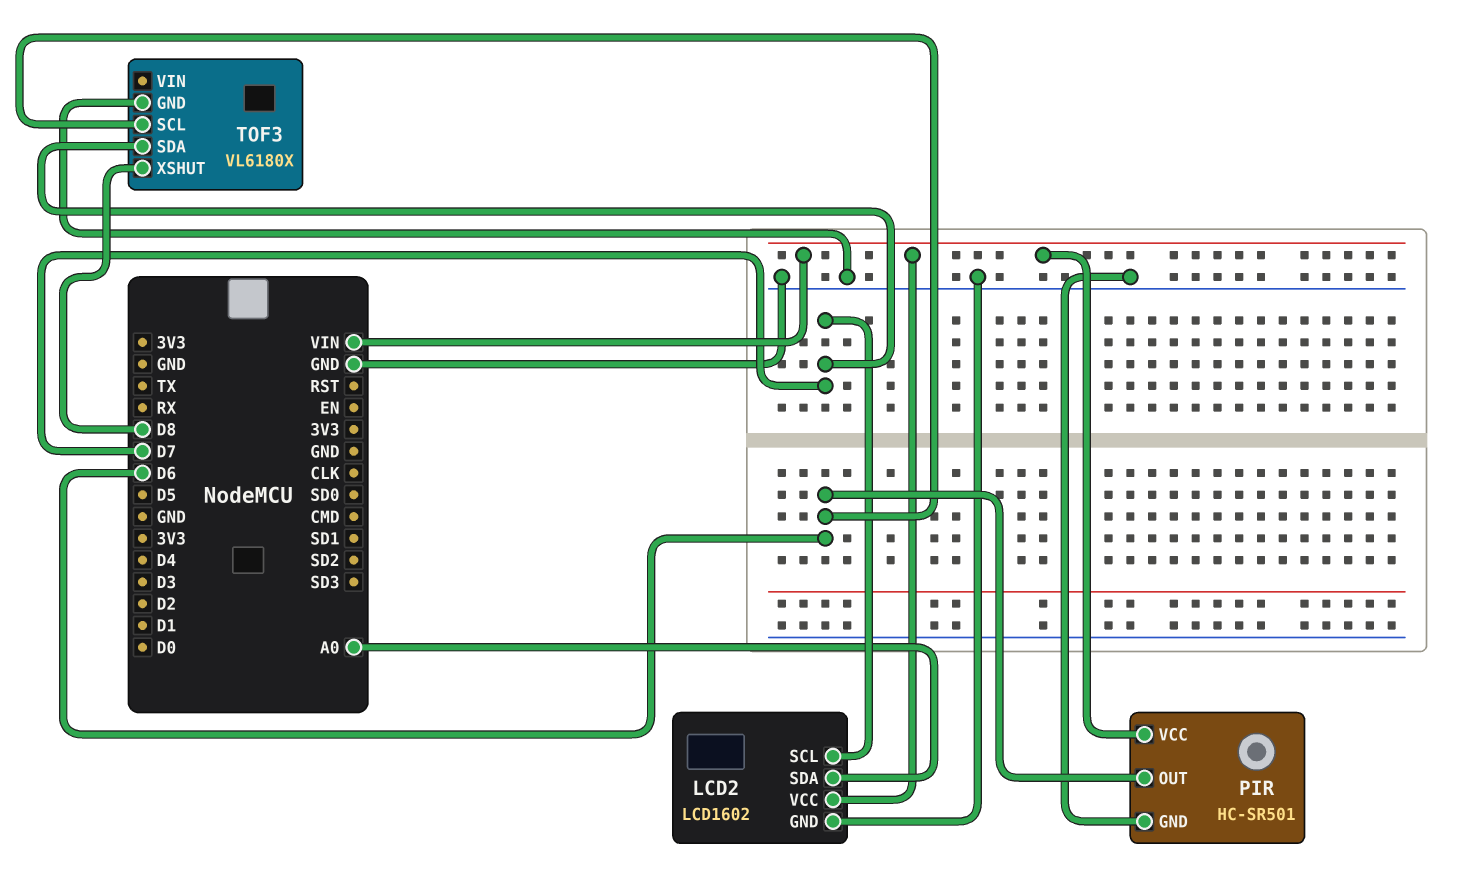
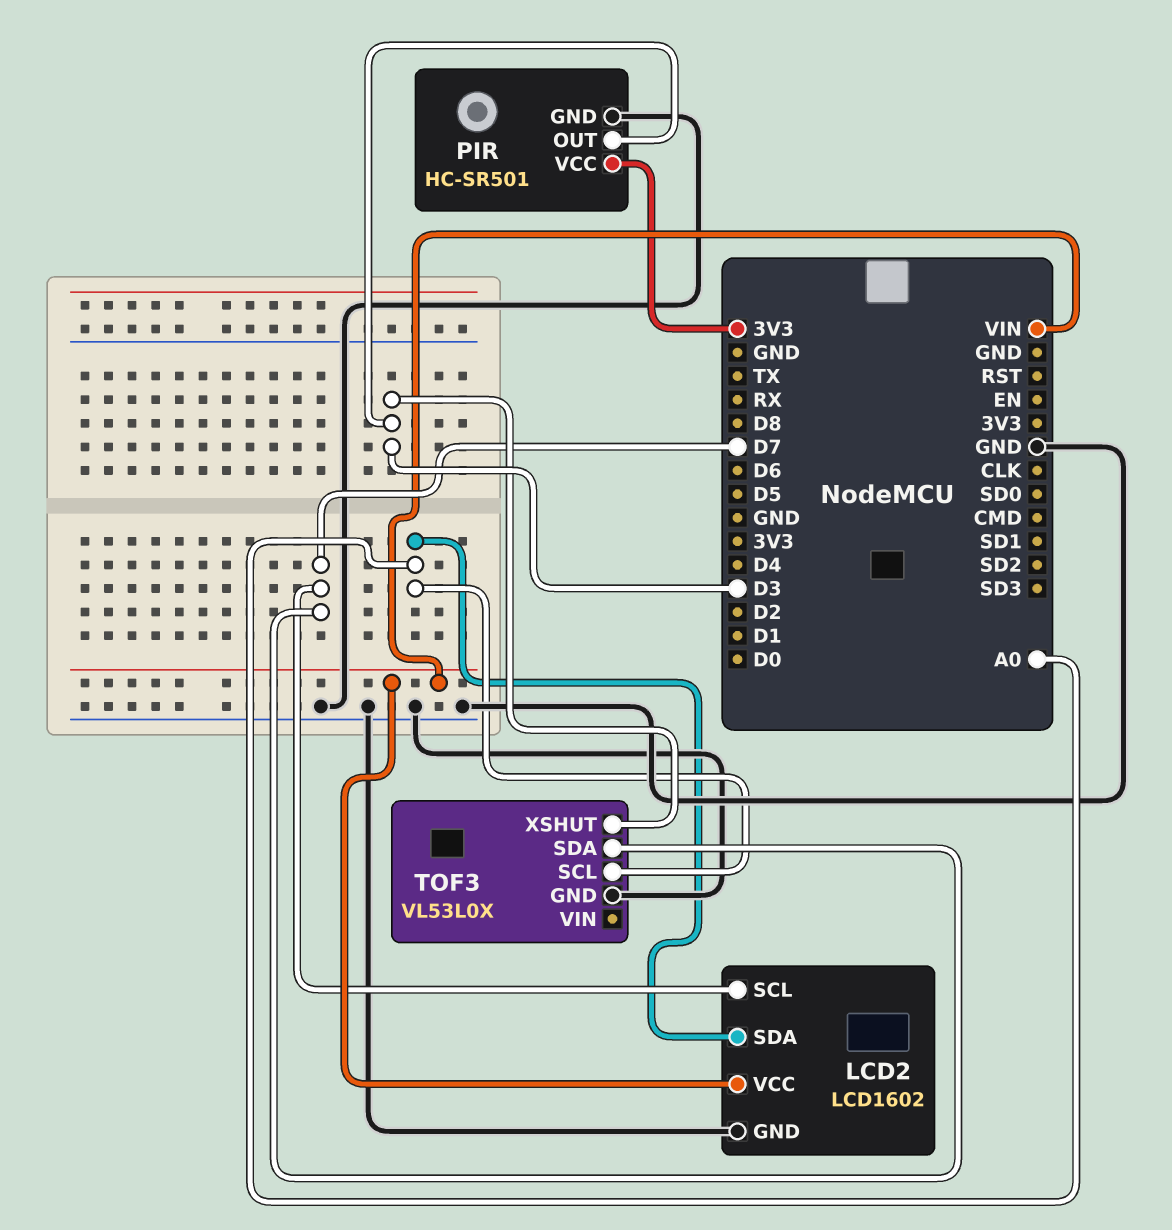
PIR pin OUT: D6 -> D3
PIR pin VCC: VIN -> 3V3
TOF3: VL6180X -> VL53L0X
TOF3 pin SCL: D6 -> A0
TOF3 pin XSHUT: D8 -> D3

